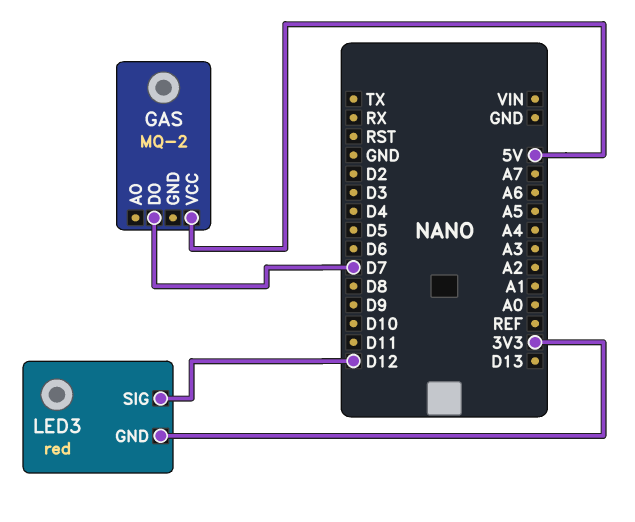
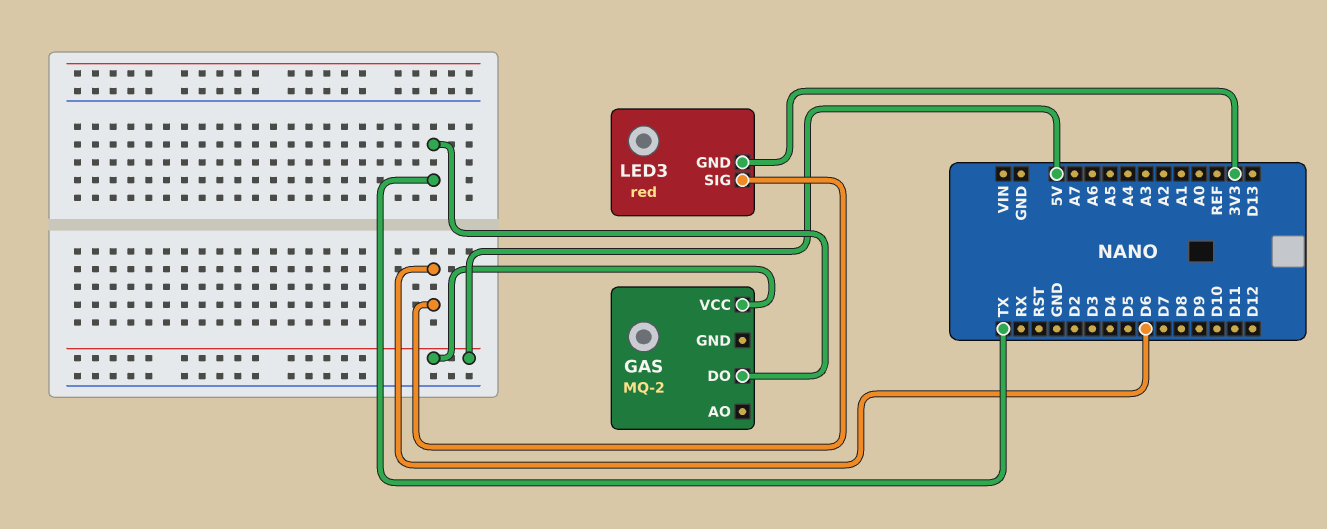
GAS pin DO: D7 -> TX
LED3 pin SIG: D12 -> D6

